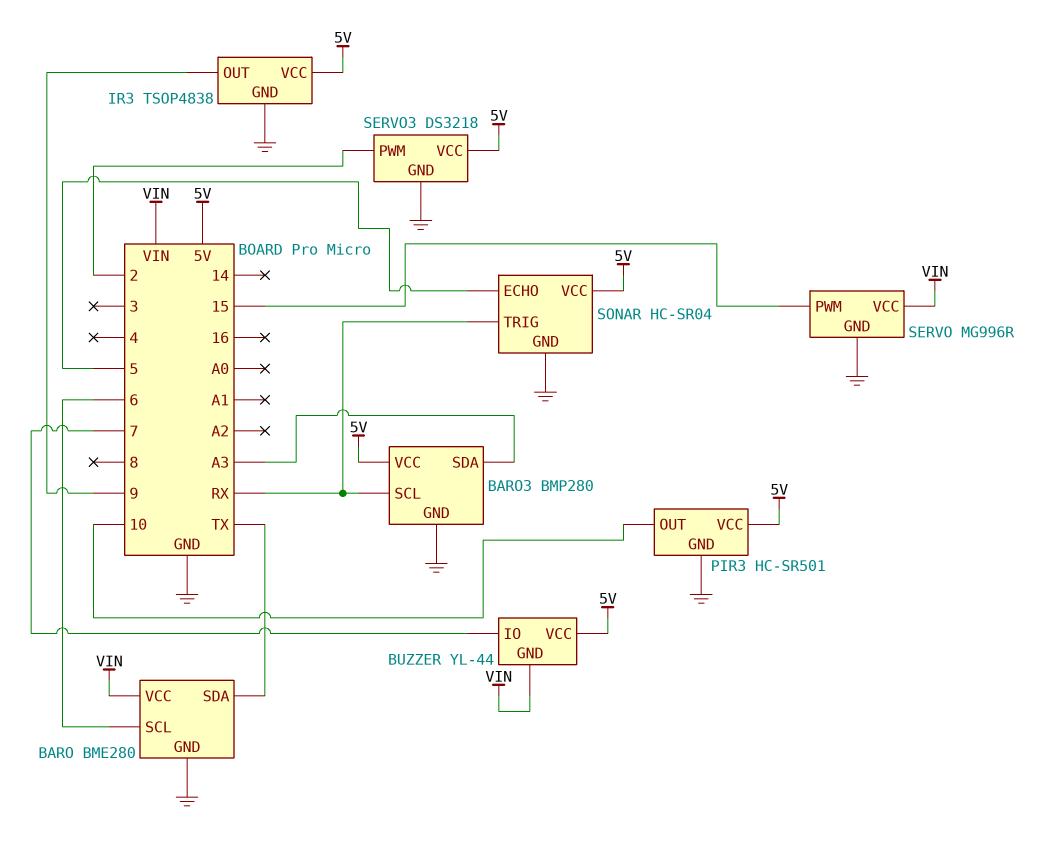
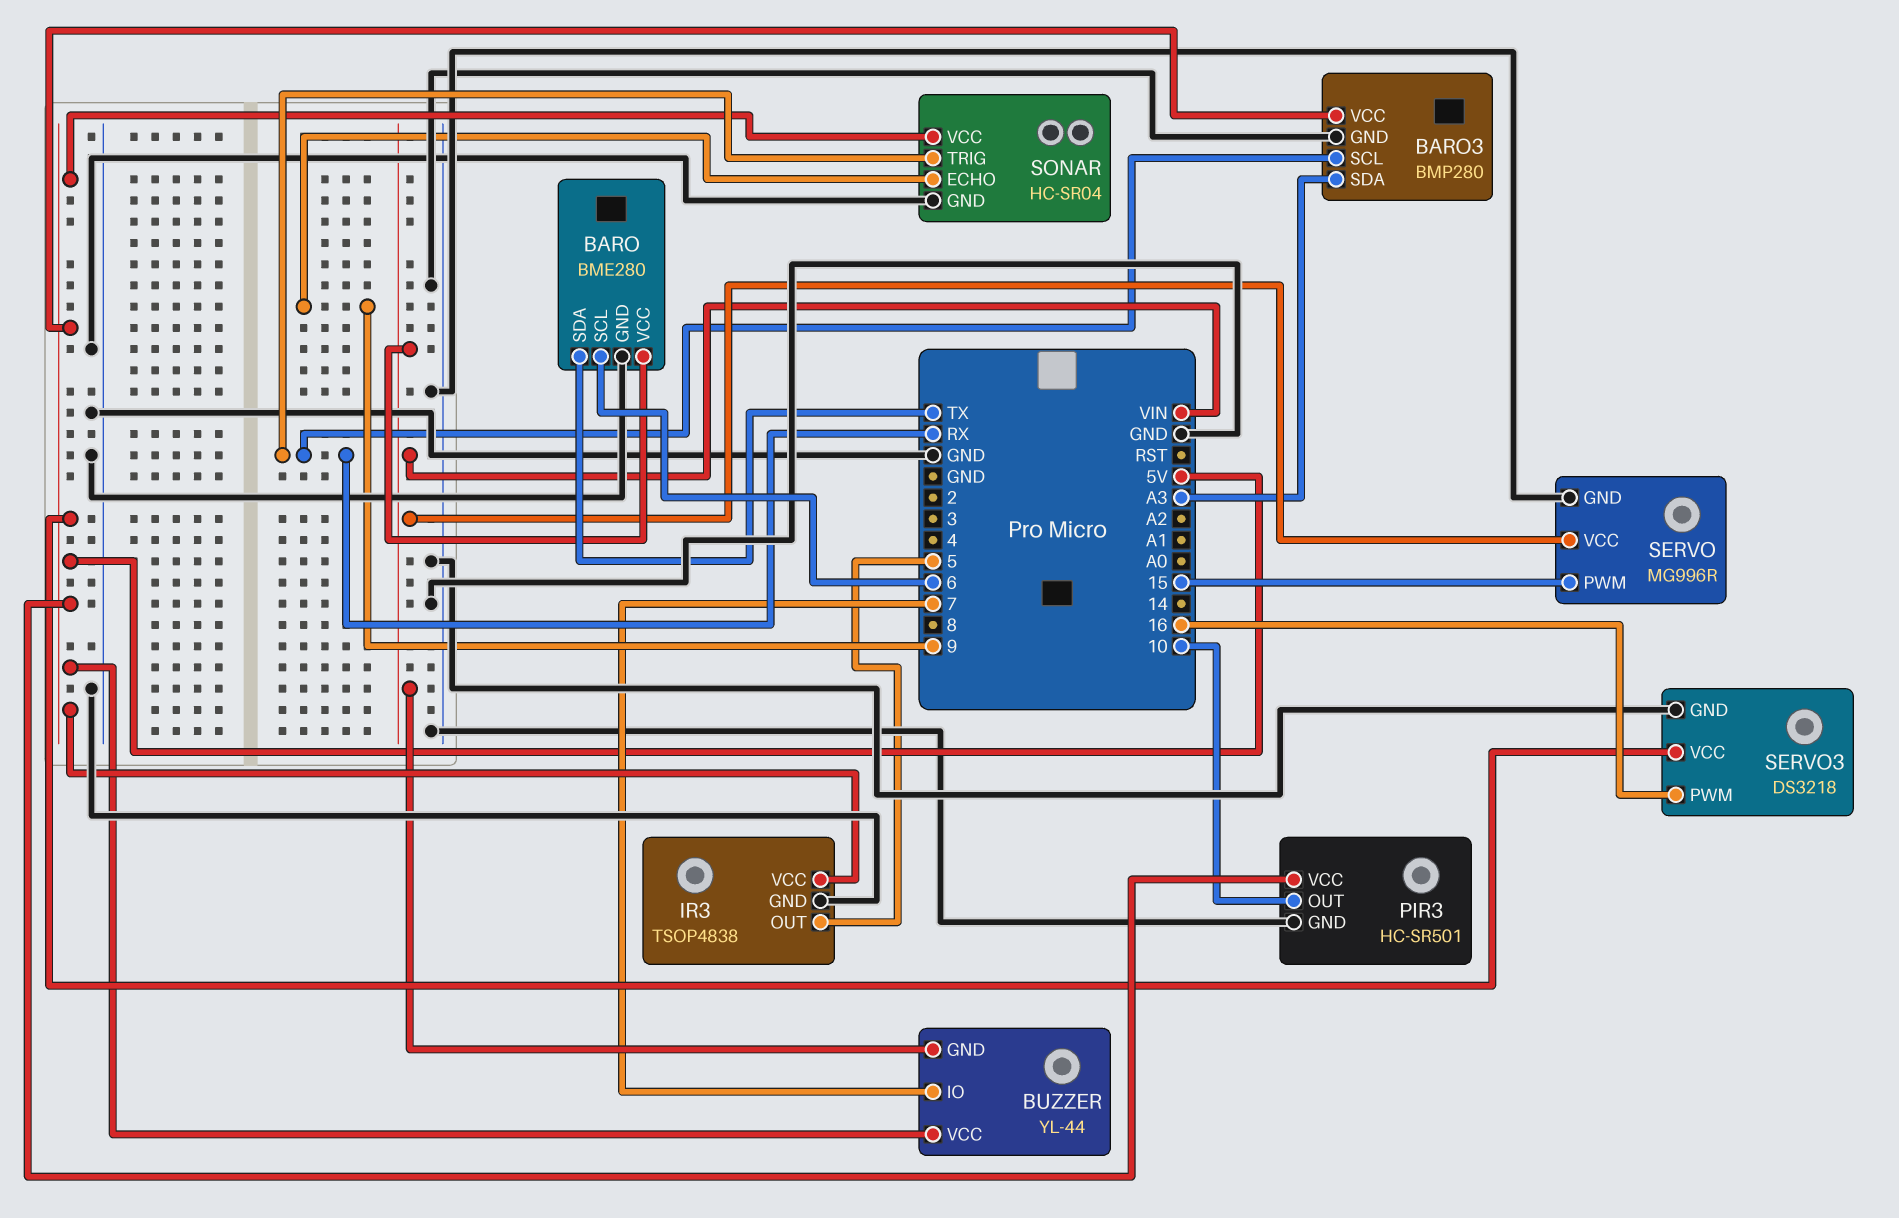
IR3 pin OUT: 9 -> 5
SERVO3 pin PWM: 2 -> 16
SONAR pin ECHO: 5 -> 9

